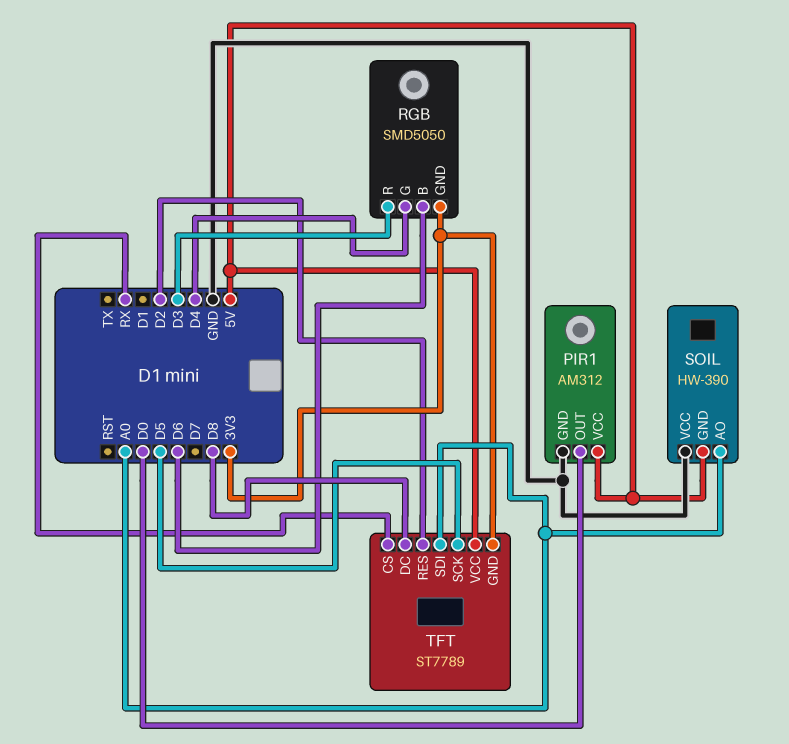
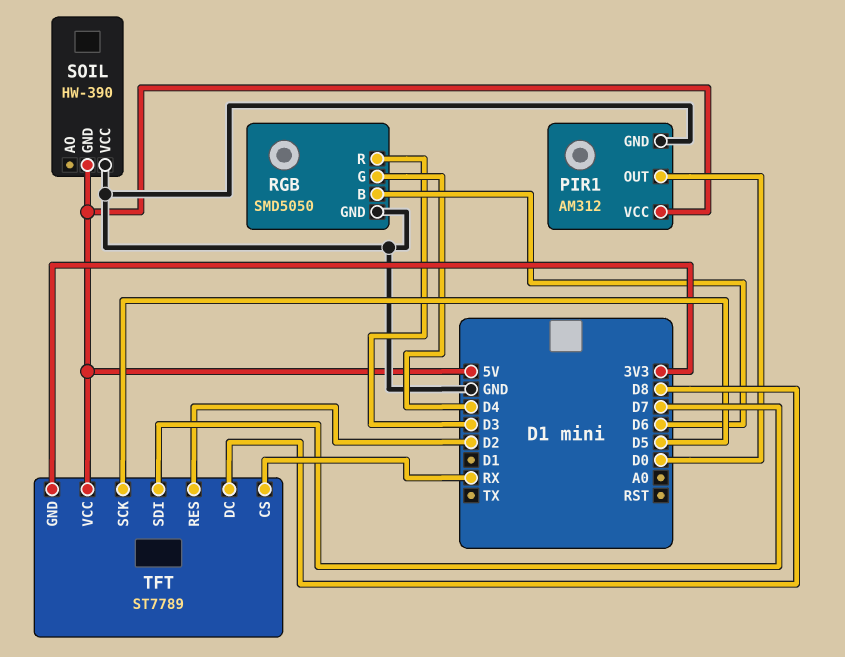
RGB pin GND: 3V3 -> GND
SOIL pin AO: A0 -> none
TFT pin SDI: A0 -> D7

